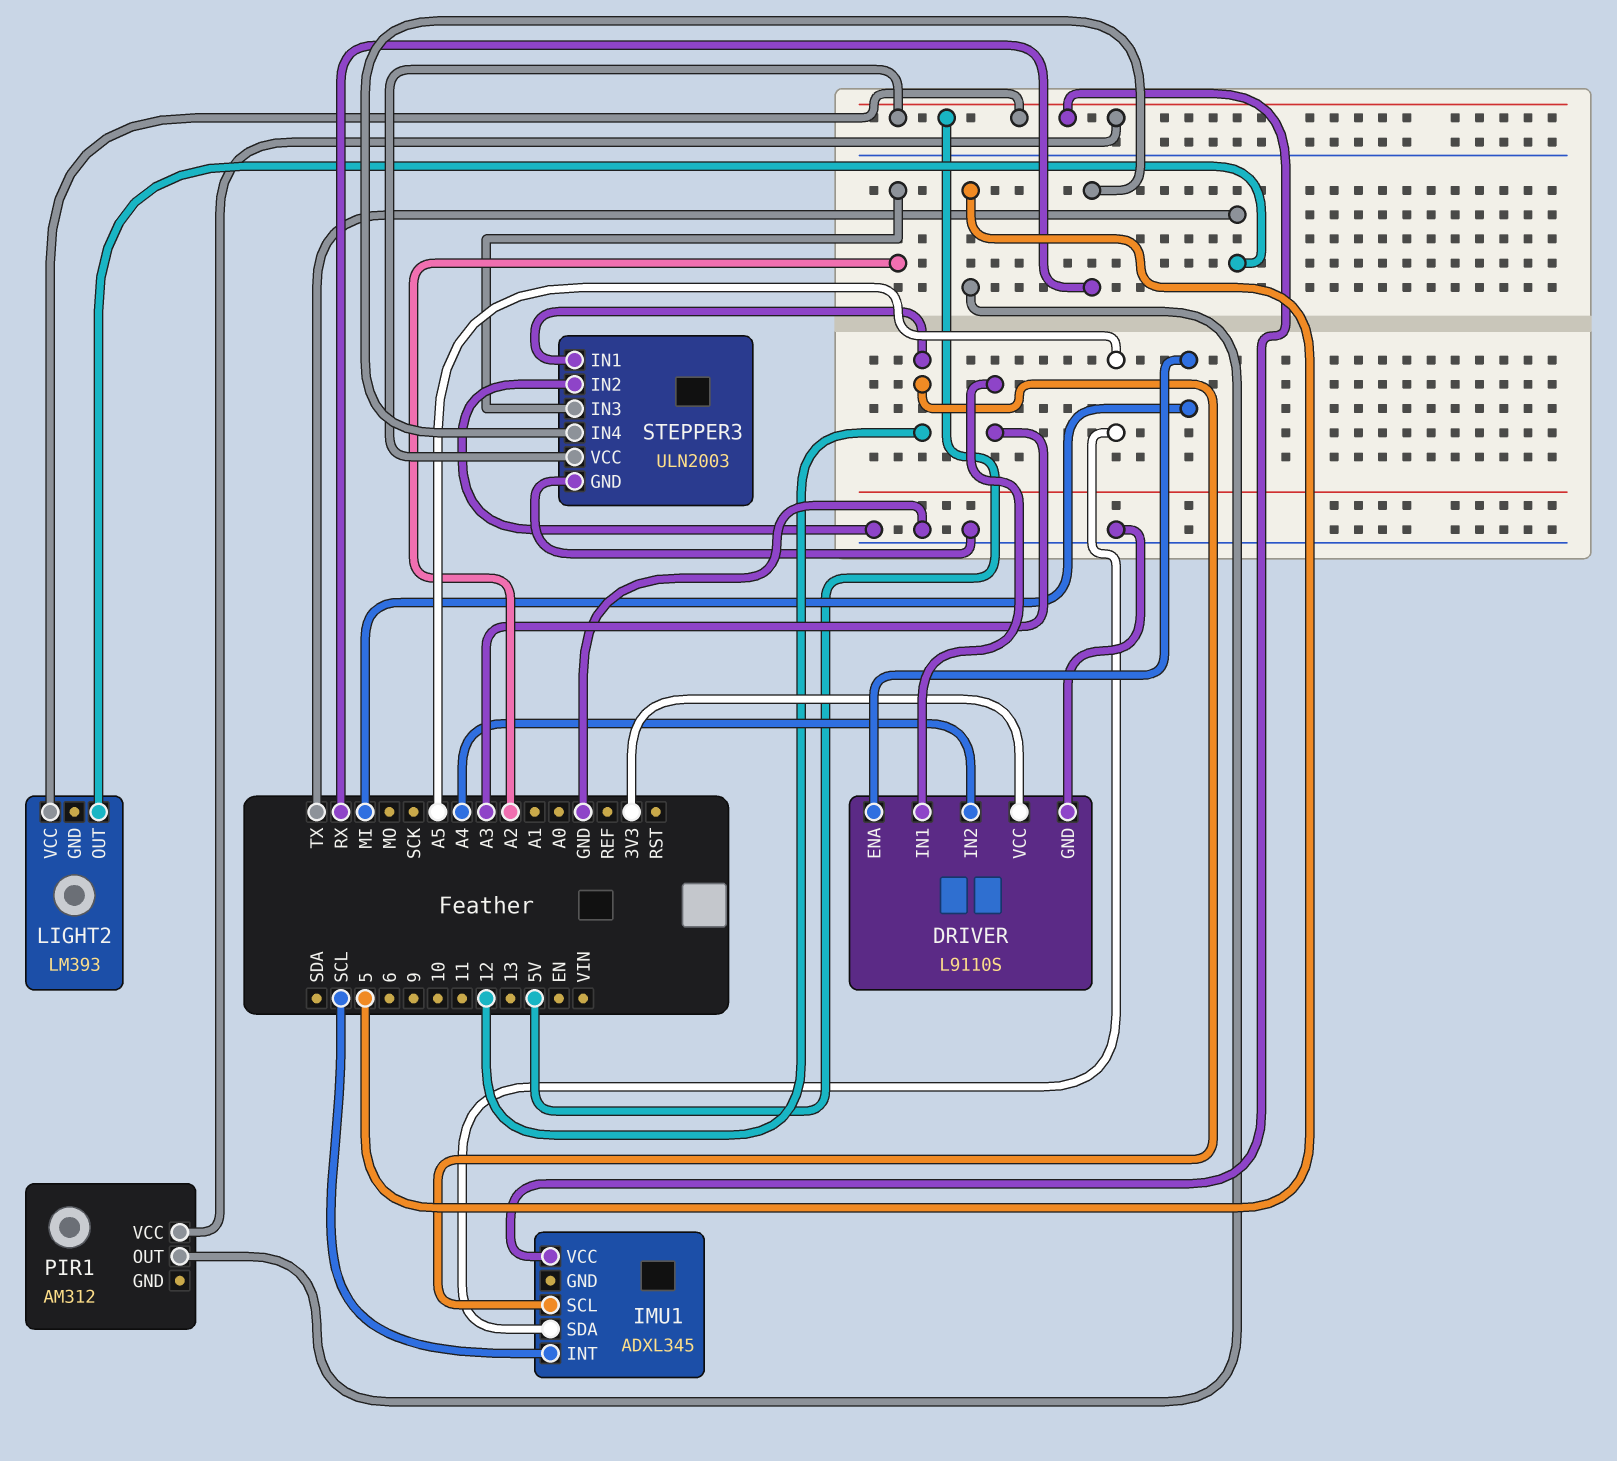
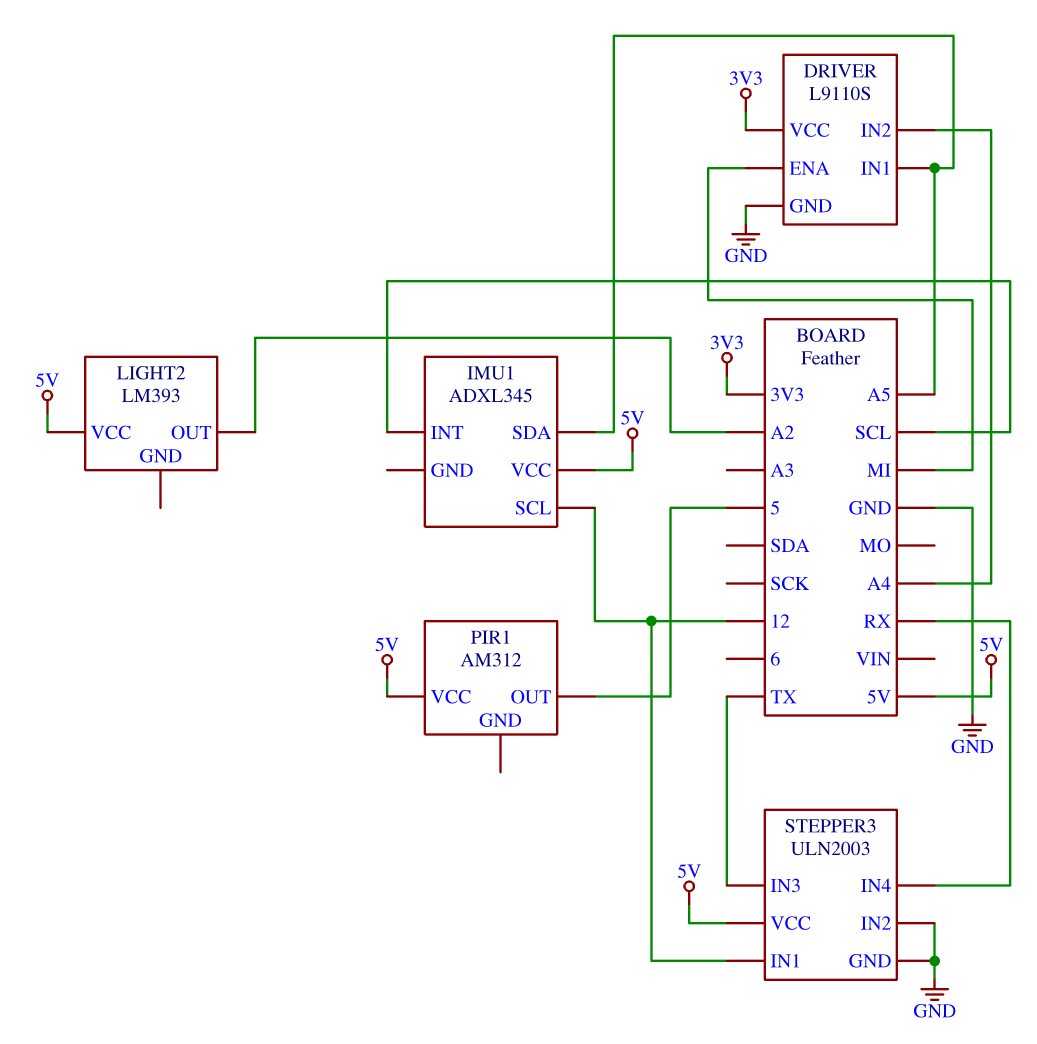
DRIVER pin IN1: A3 -> A5
LIGHT2 pin OUT: TX -> A2
STEPPER3 pin IN3: A2 -> TX

